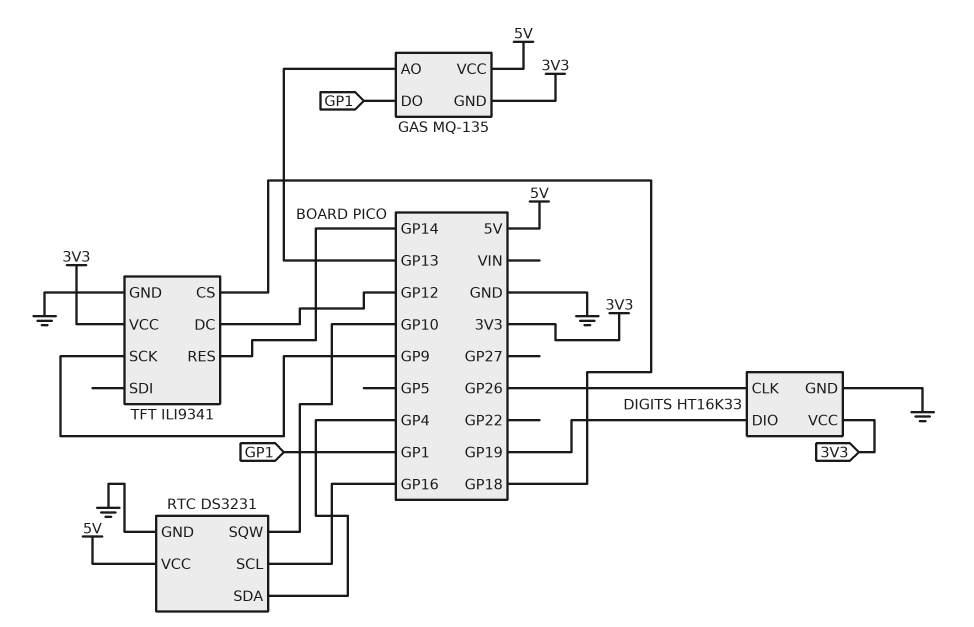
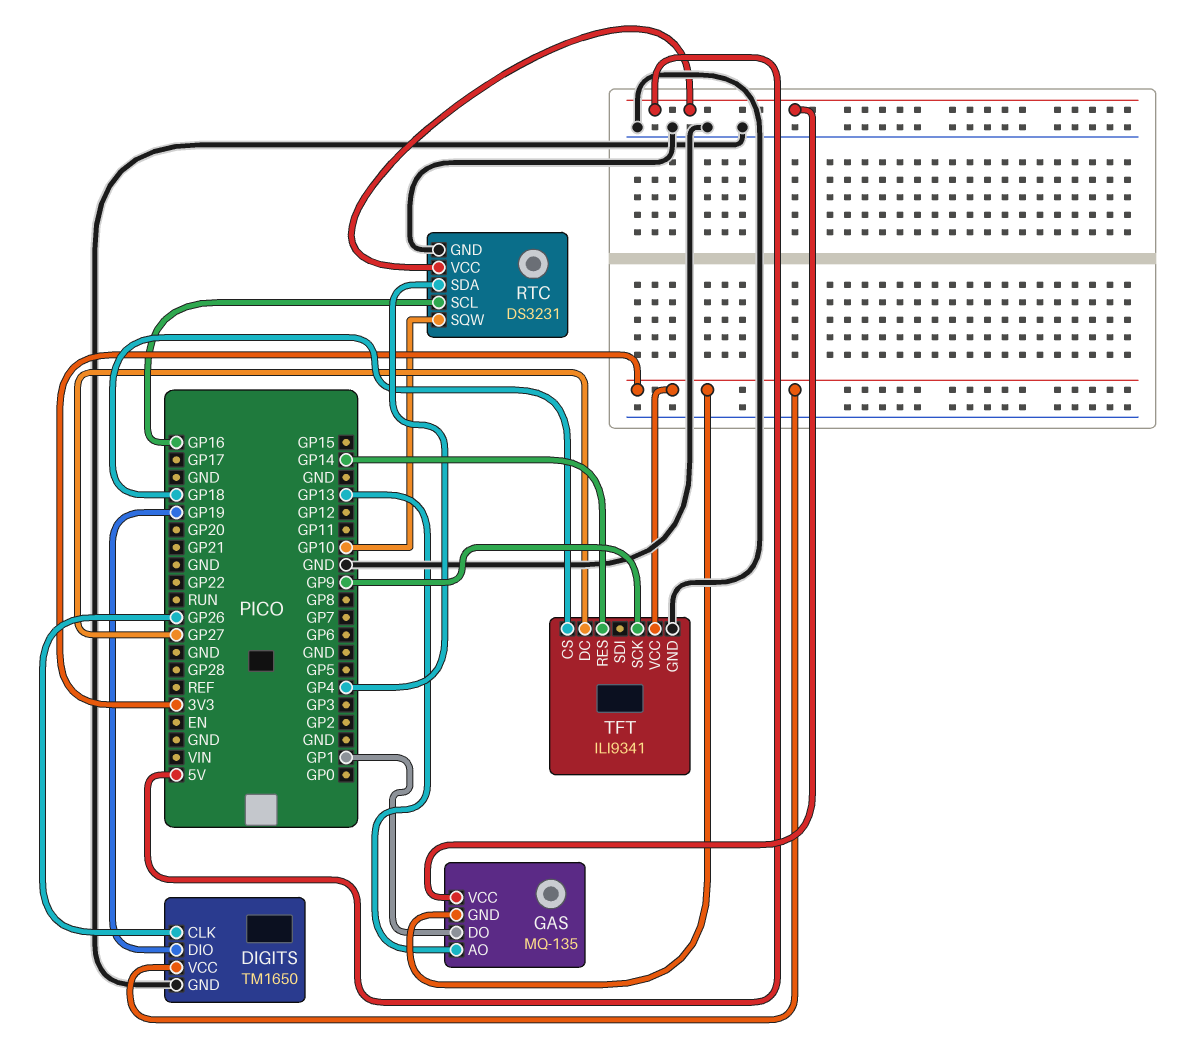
DIGITS: HT16K33 -> TM1650
TFT pin DC: GP12 -> GP27

